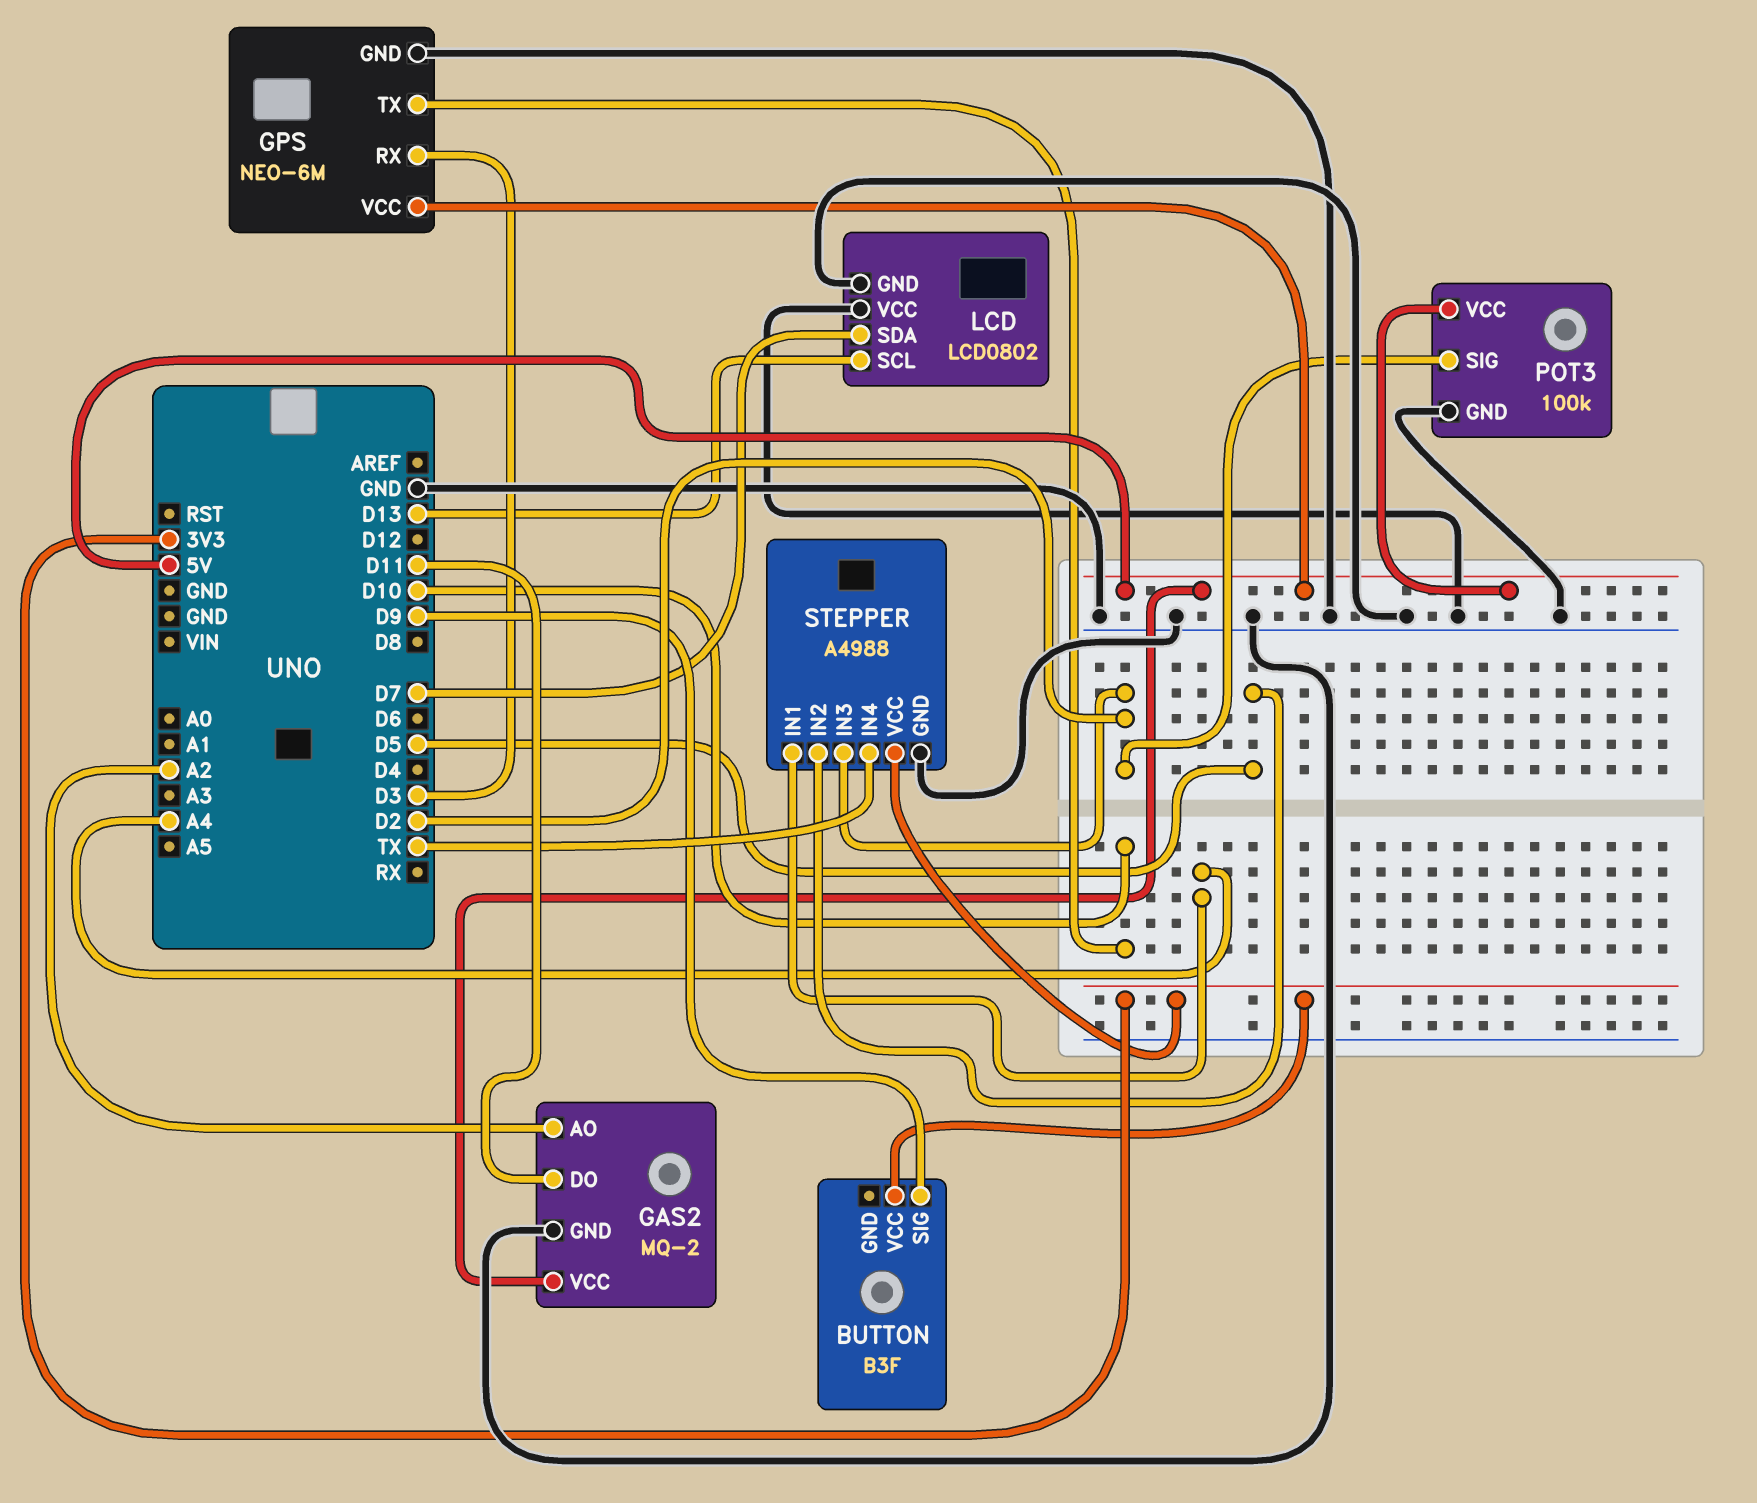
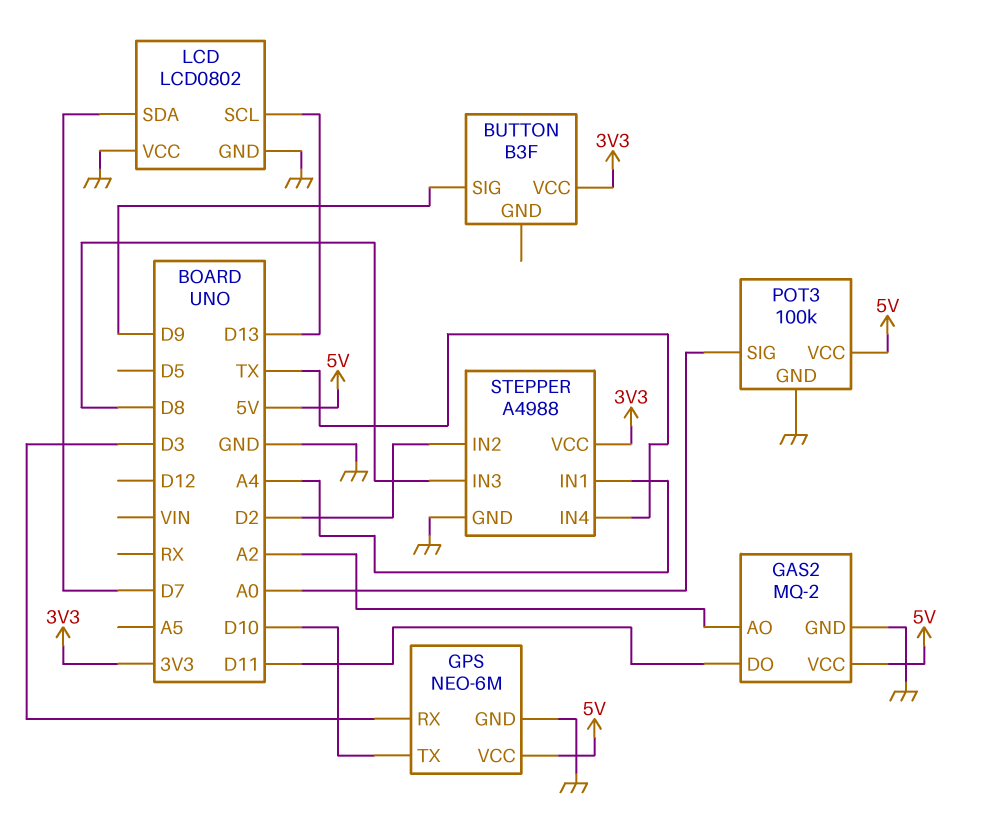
POT3 pin SIG: D2 -> A0
STEPPER pin IN2: D5 -> D2
STEPPER pin IN3: D2 -> D8

